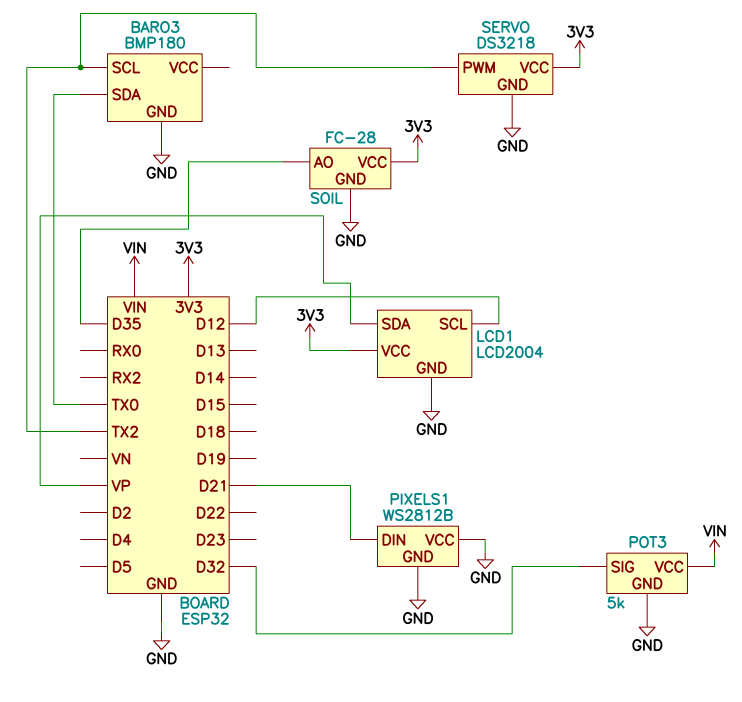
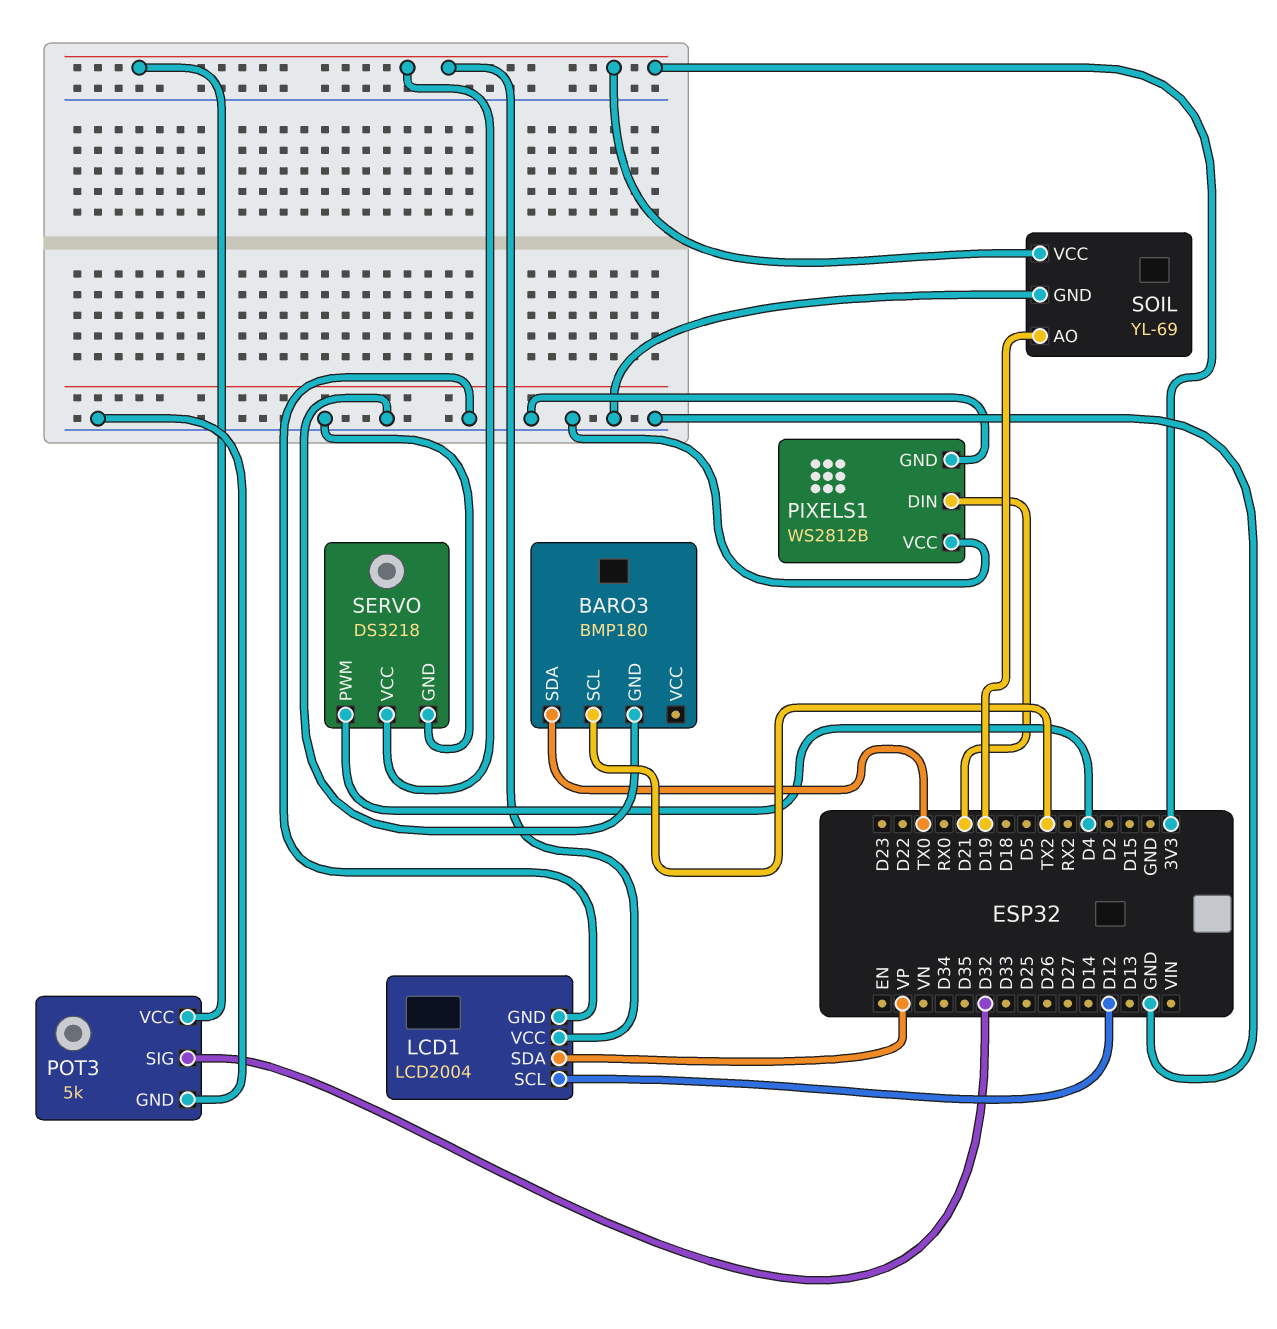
POT3 pin VCC: VIN -> 3V3
SERVO pin PWM: TX2 -> D4
SOIL: FC-28 -> YL-69
SOIL pin AO: D35 -> D19

